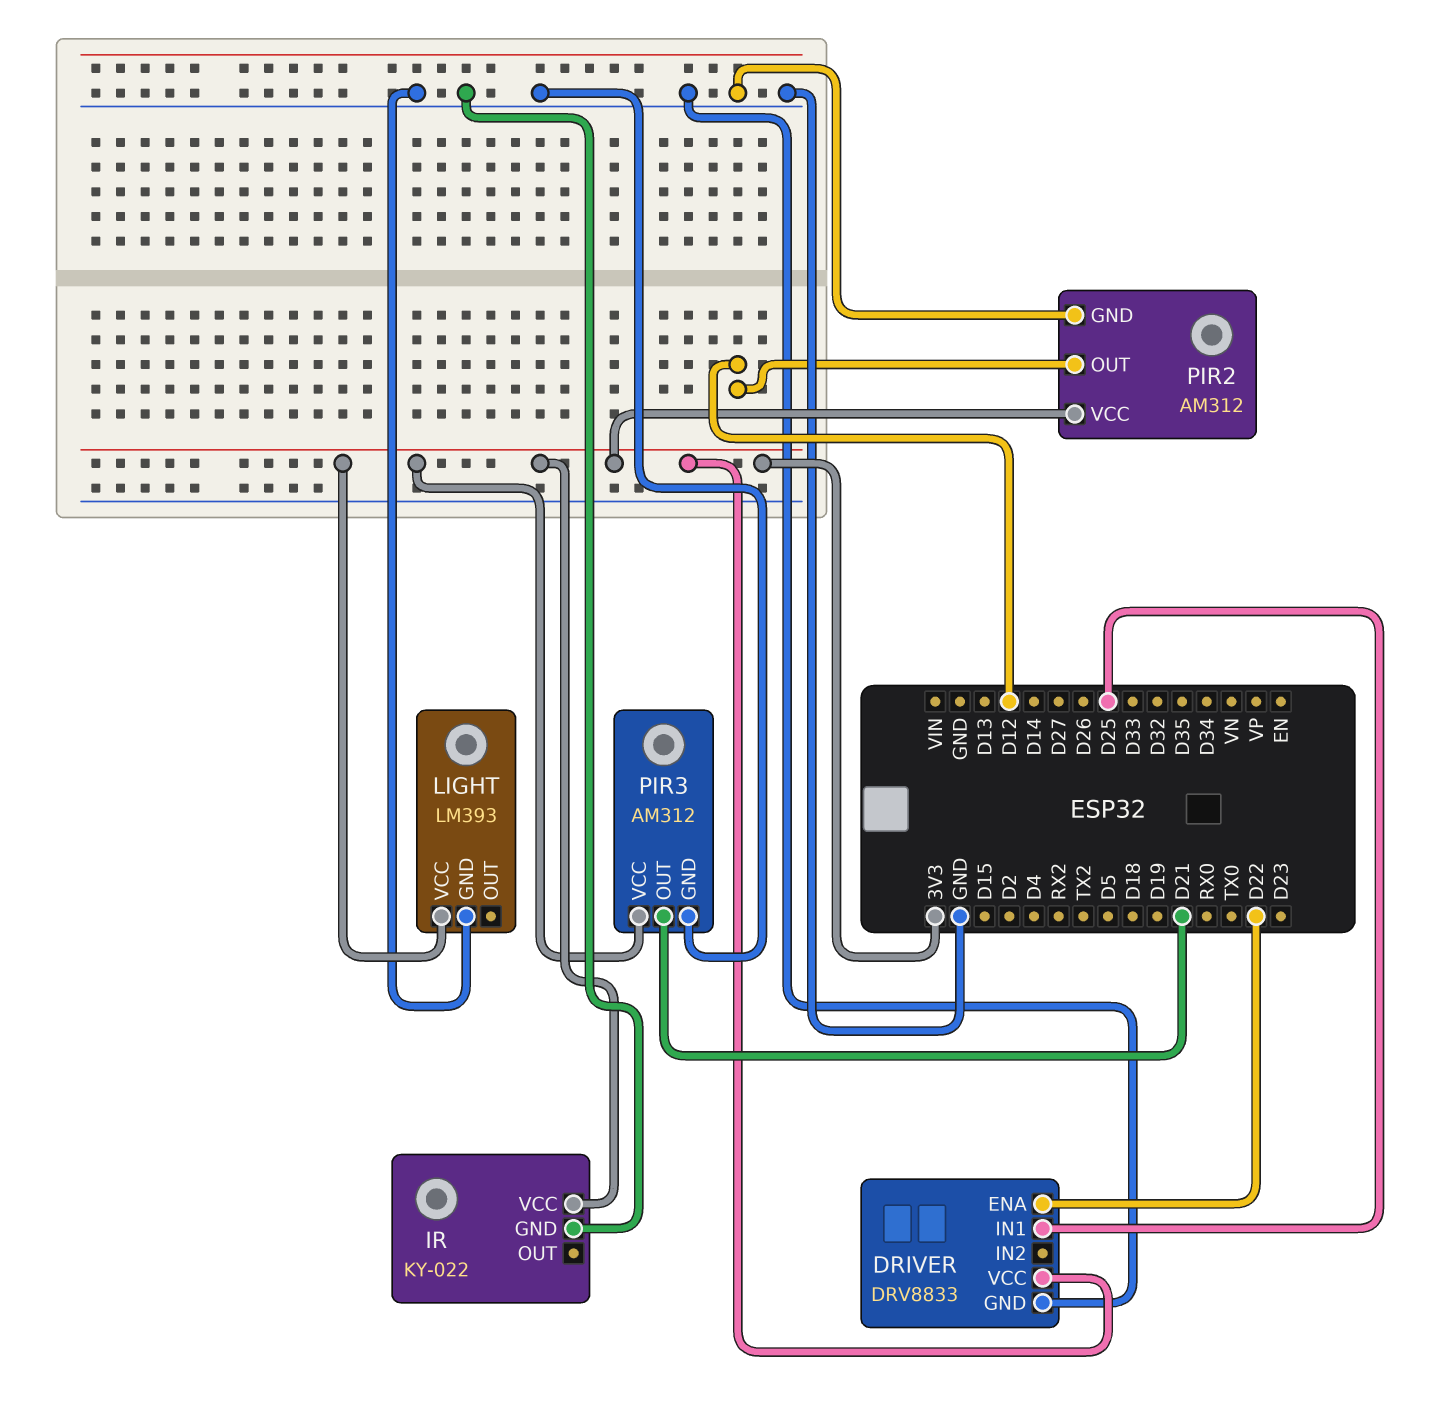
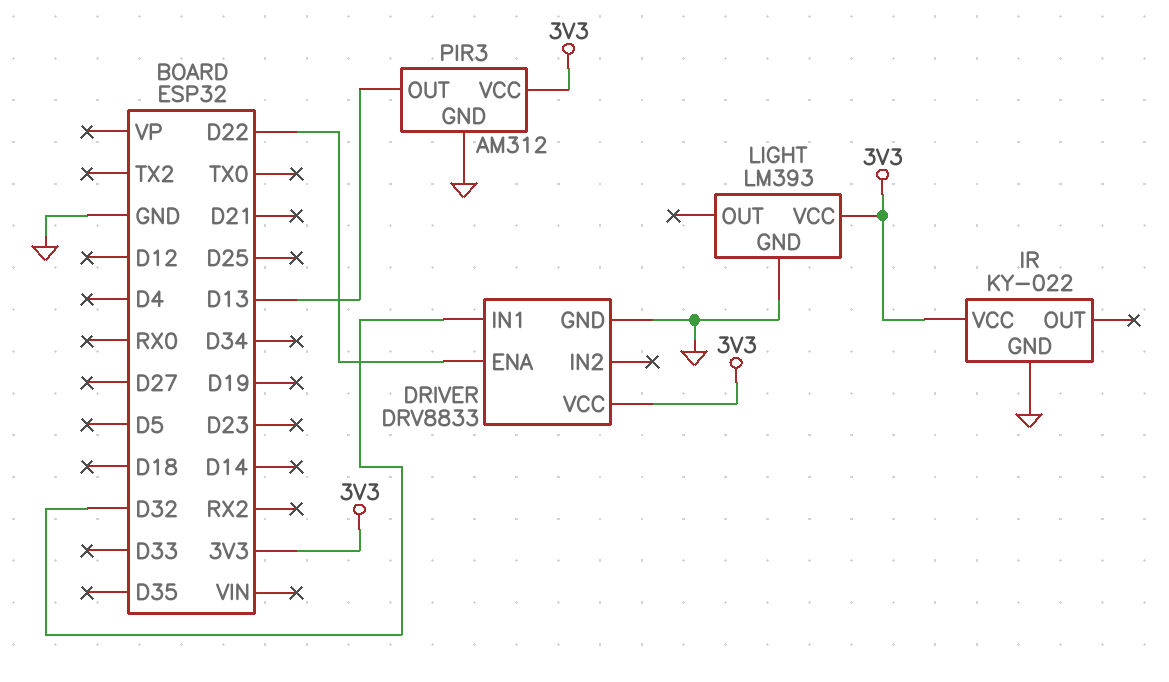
DRIVER pin IN1: D25 -> D32
PIR2: AM312 -> none
PIR2 pin GND: GND -> none
PIR2 pin OUT: D12 -> none
PIR2 pin VCC: 3V3 -> none
PIR3 pin OUT: D21 -> D13

